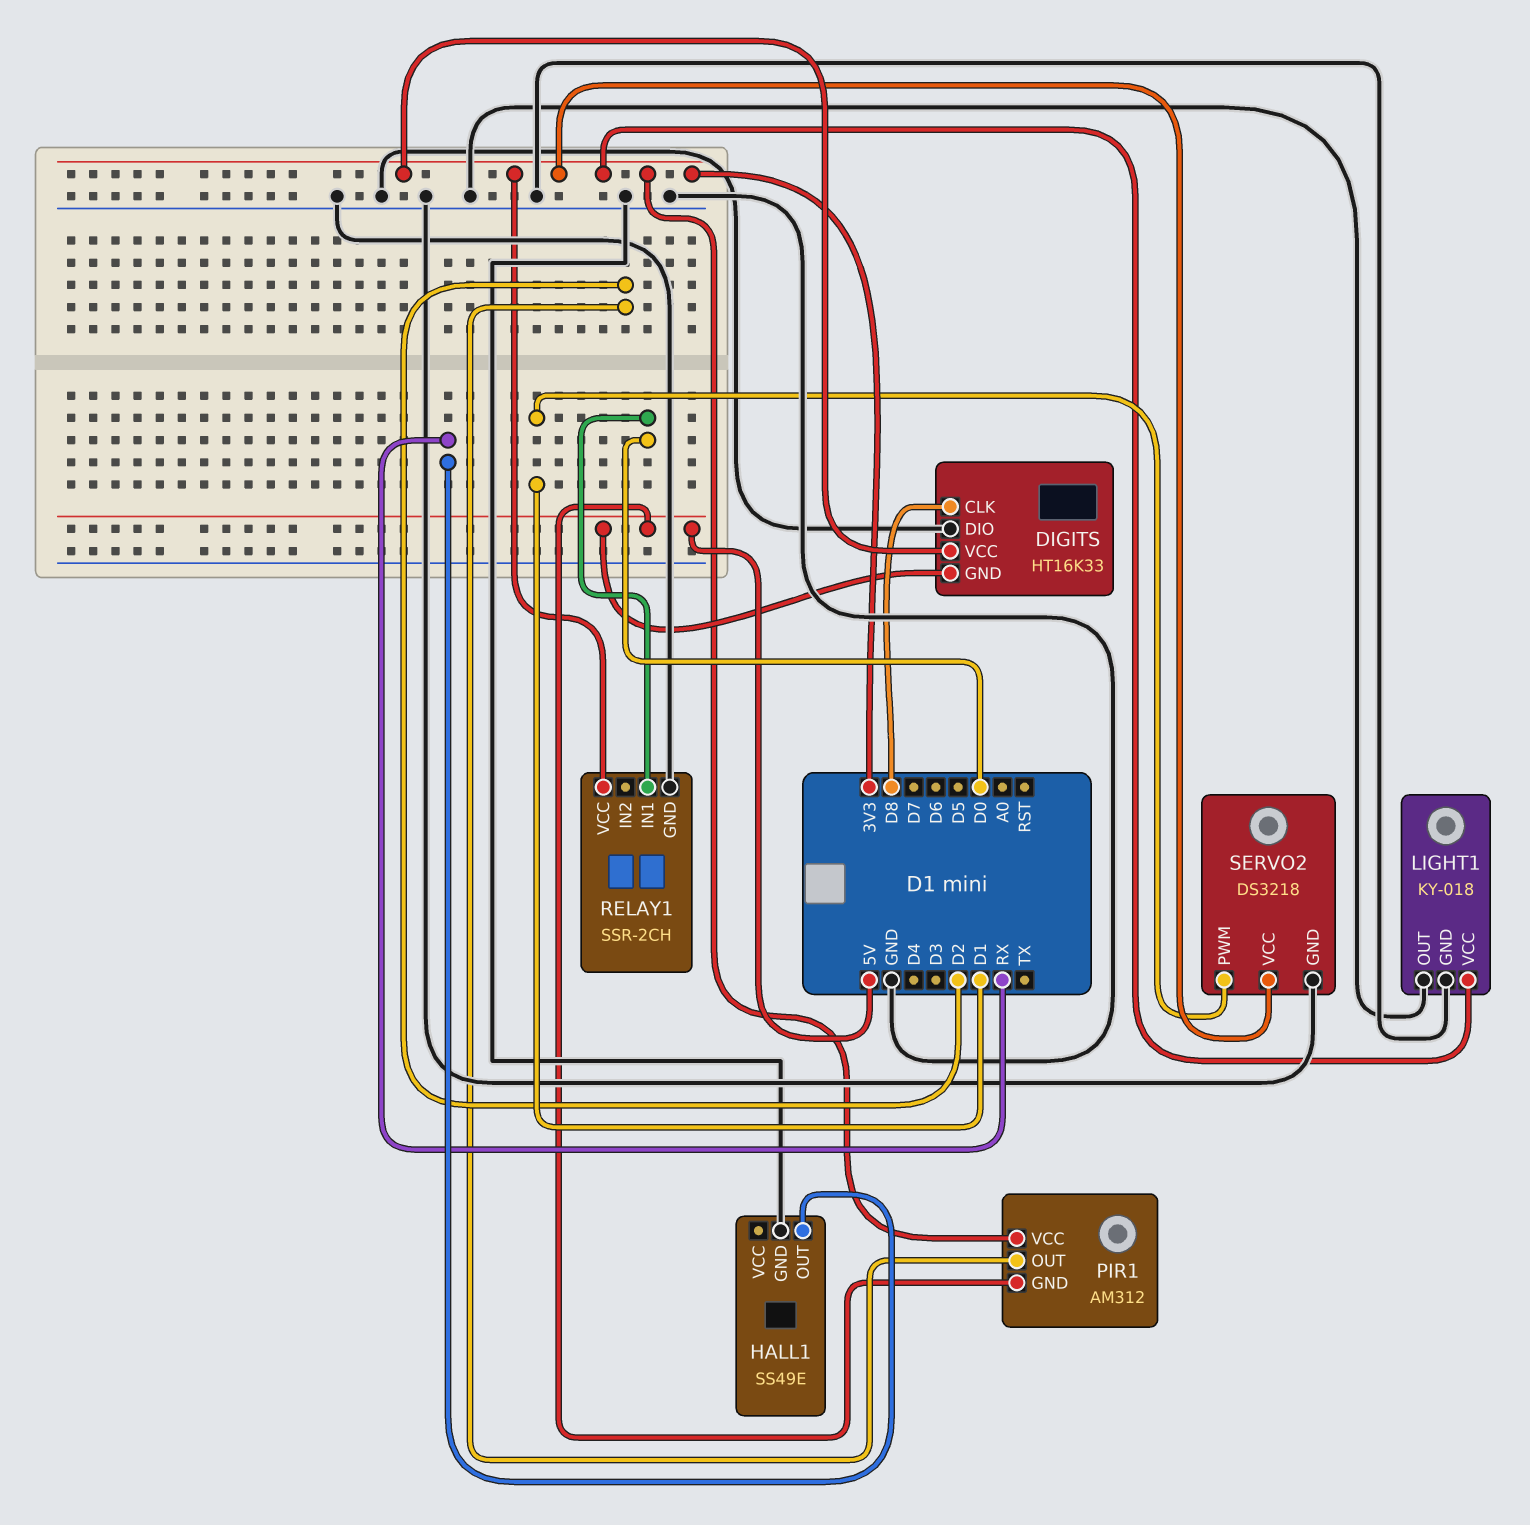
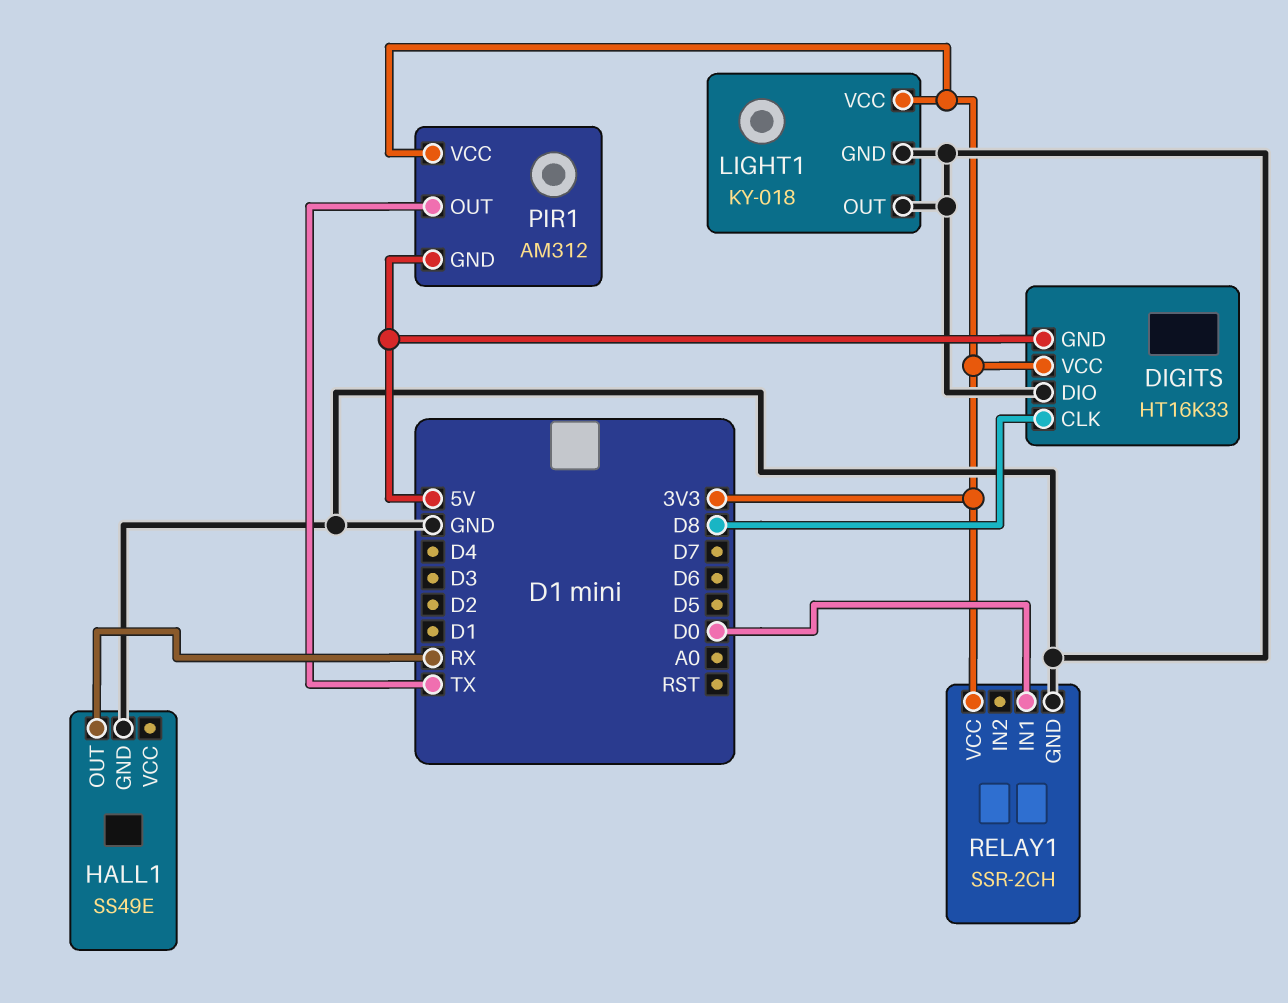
PIR1 pin OUT: D2 -> TX
SERVO2: DS3218 -> none
SERVO2 pin GND: GND -> none
SERVO2 pin PWM: D1 -> none
SERVO2 pin VCC: 3V3 -> none

